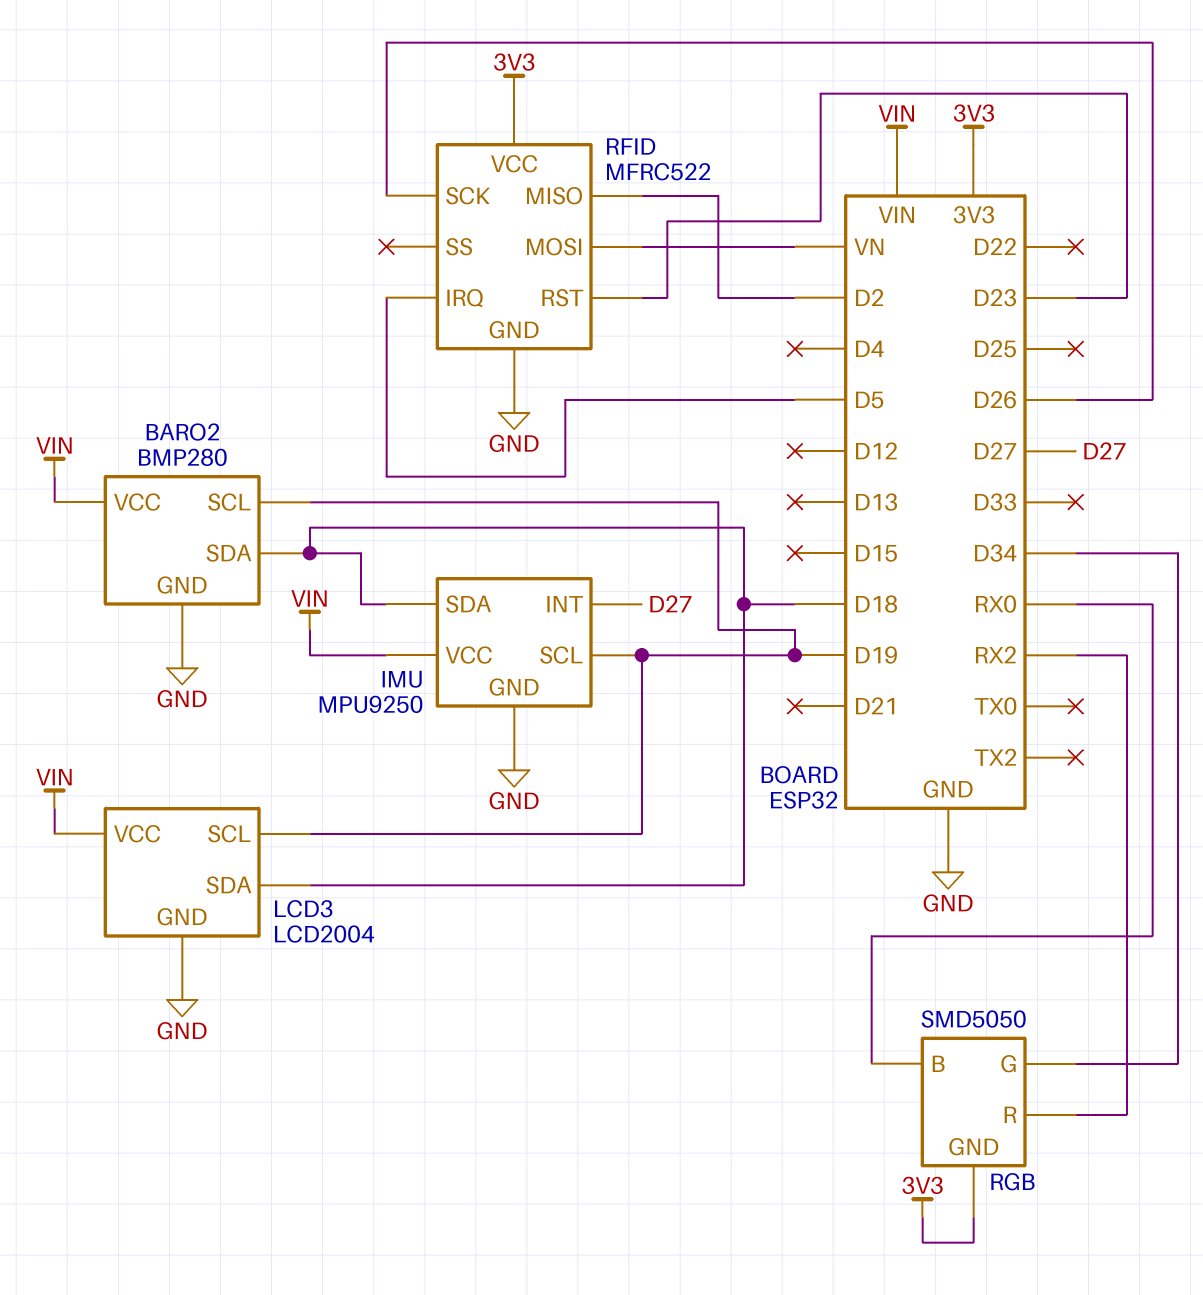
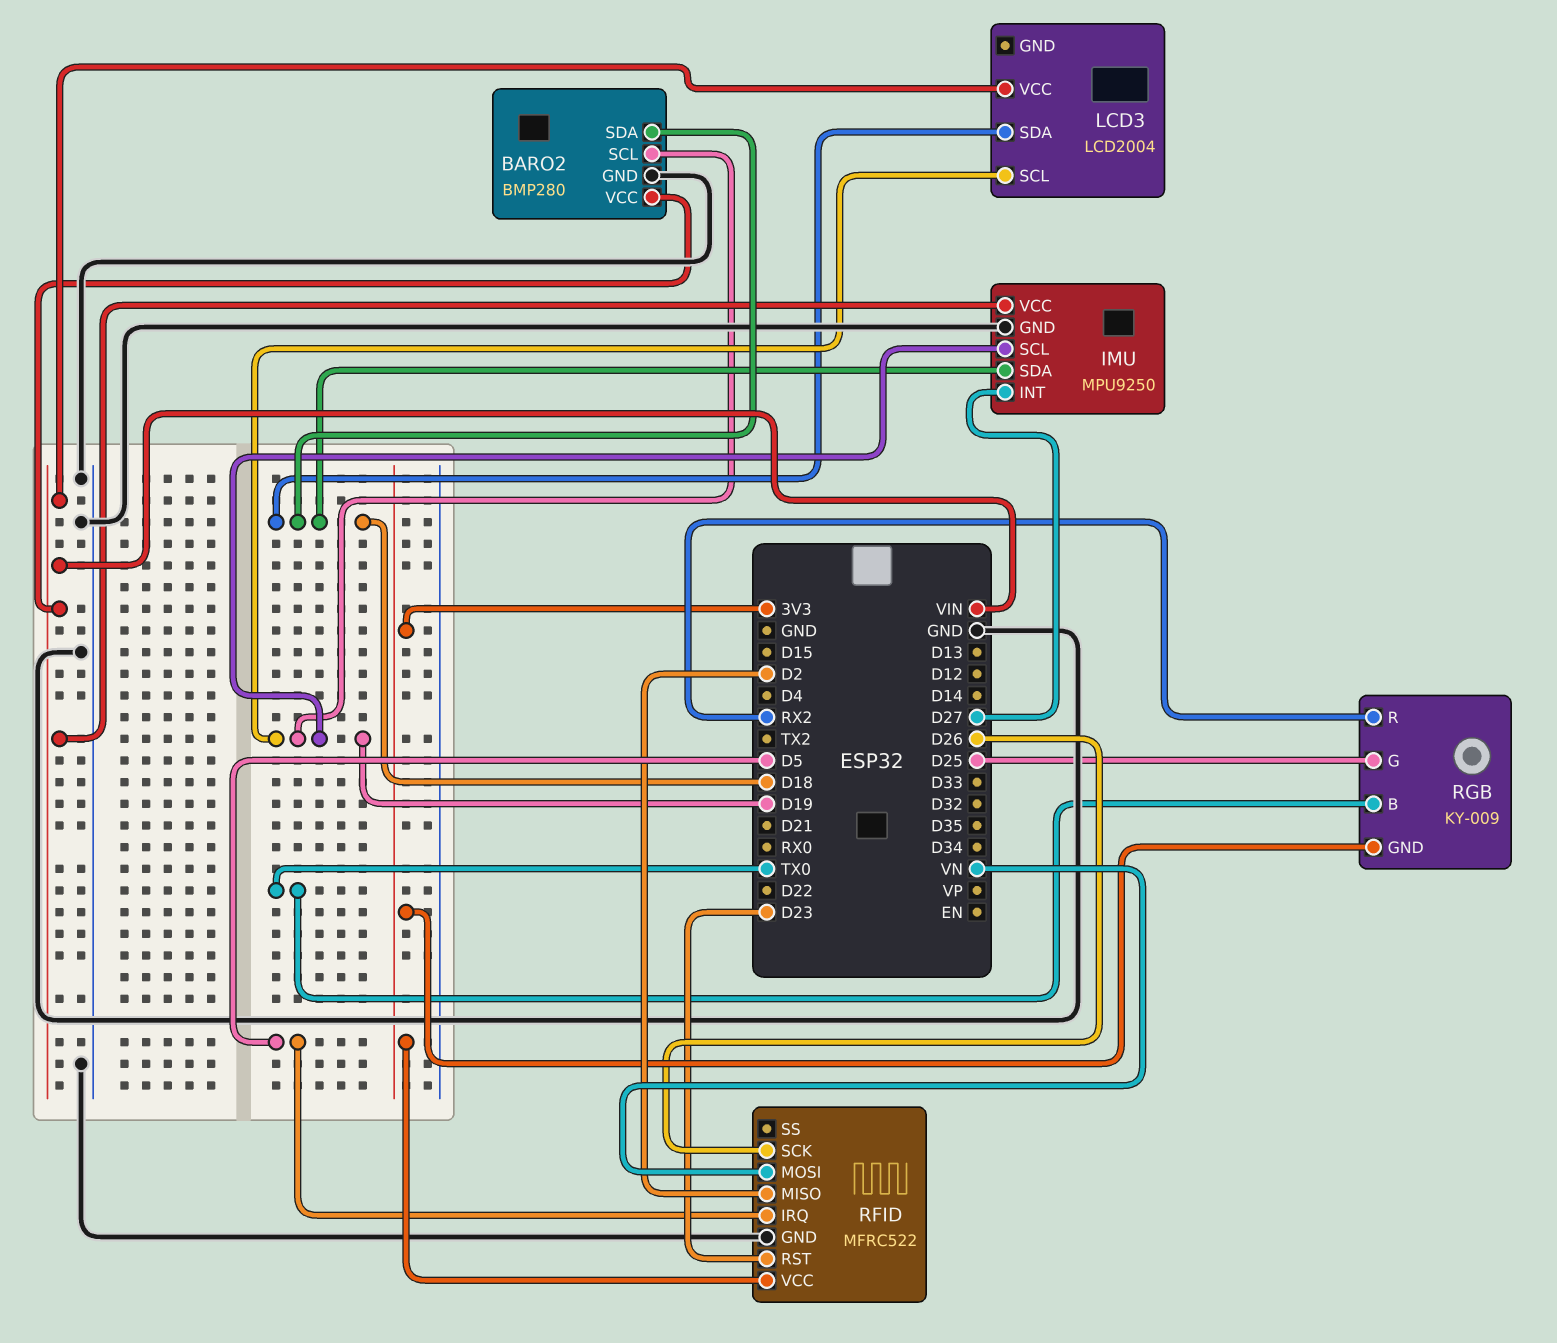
LCD3 pin GND: GND -> none
RGB: SMD5050 -> KY-009
RGB pin B: RX0 -> TX0
RGB pin G: D34 -> D25

